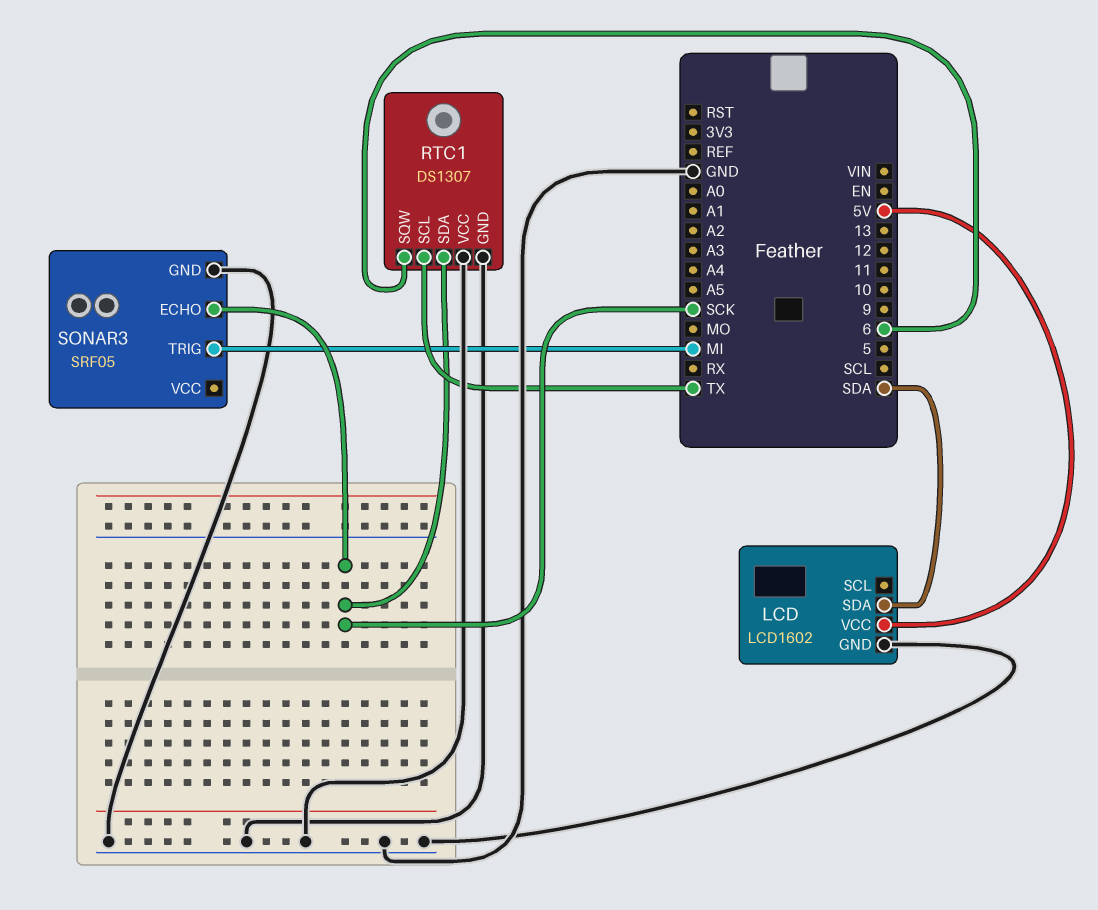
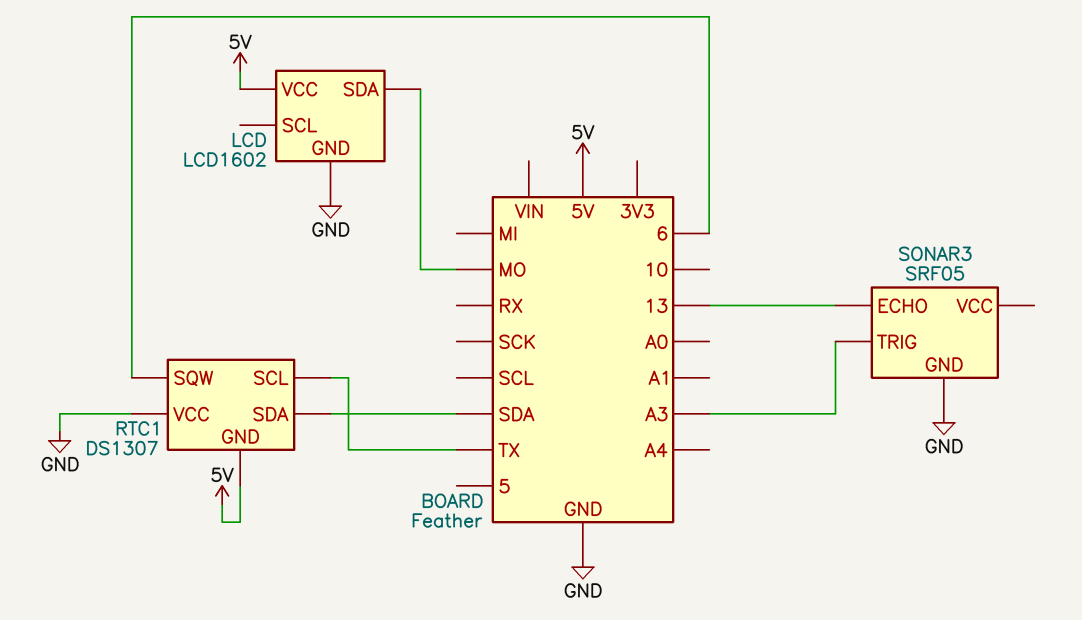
LCD pin SDA: SDA -> MO
RTC1 pin GND: GND -> 5V
RTC1 pin SDA: SCK -> SDA
SONAR3 pin ECHO: SCK -> 13
SONAR3 pin TRIG: MI -> A3

